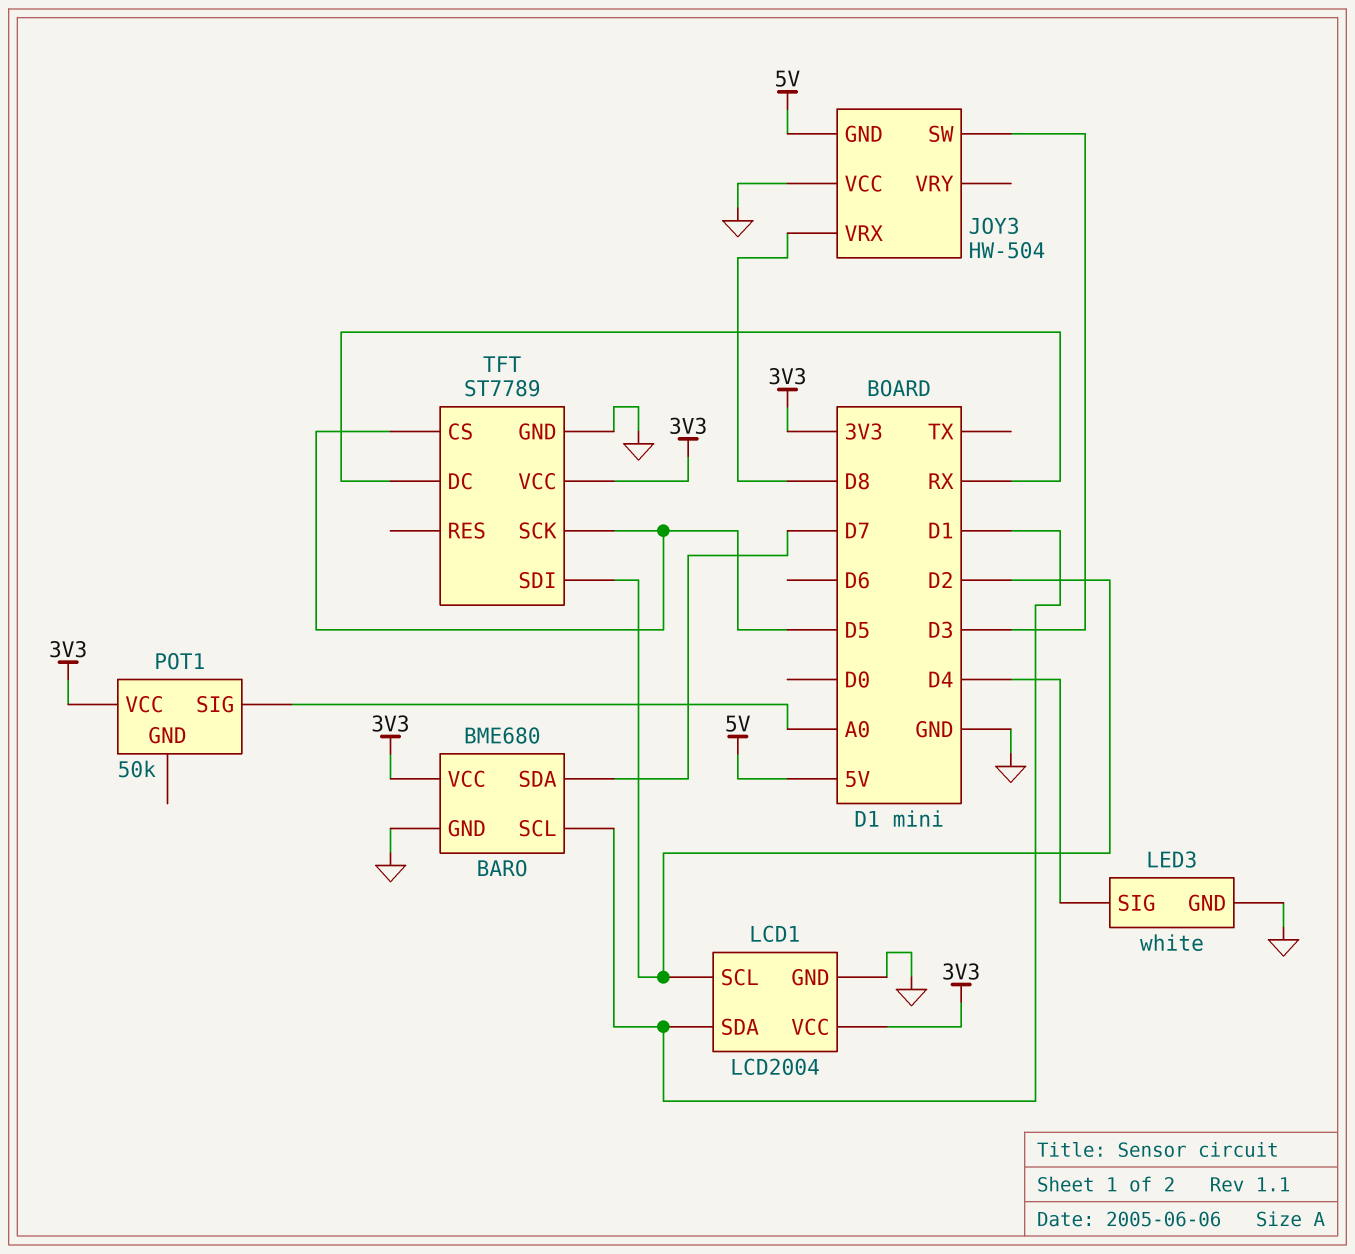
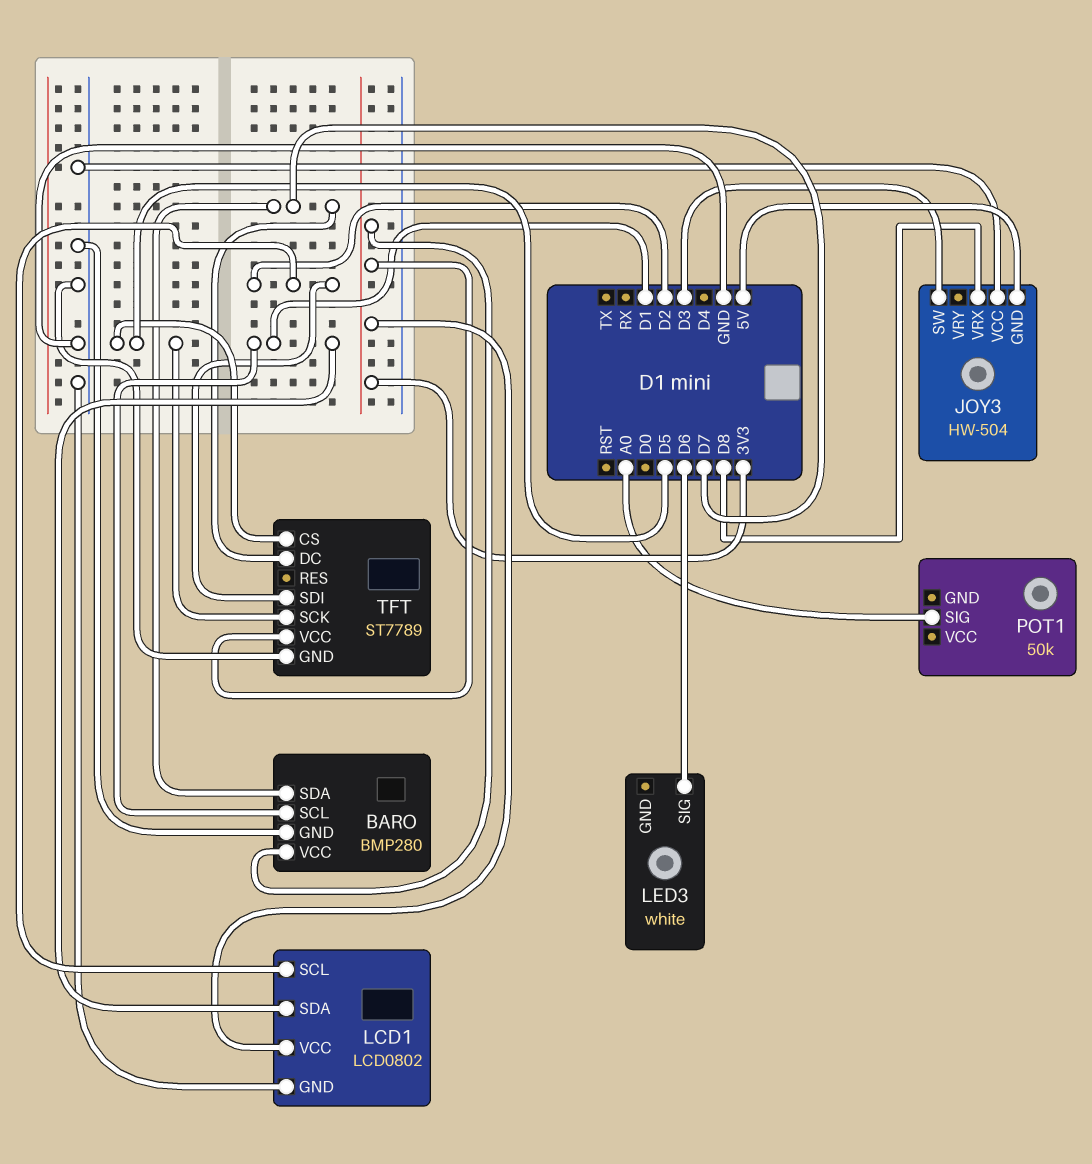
BARO: BME680 -> BMP280
LCD1: LCD2004 -> LCD0802
LED3 pin GND: GND -> none
LED3 pin SIG: D4 -> D6
POT1 pin VCC: 3V3 -> none
TFT pin DC: RX -> D7

